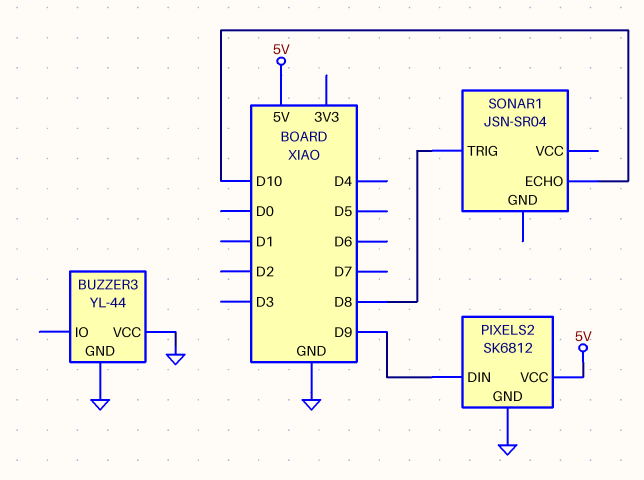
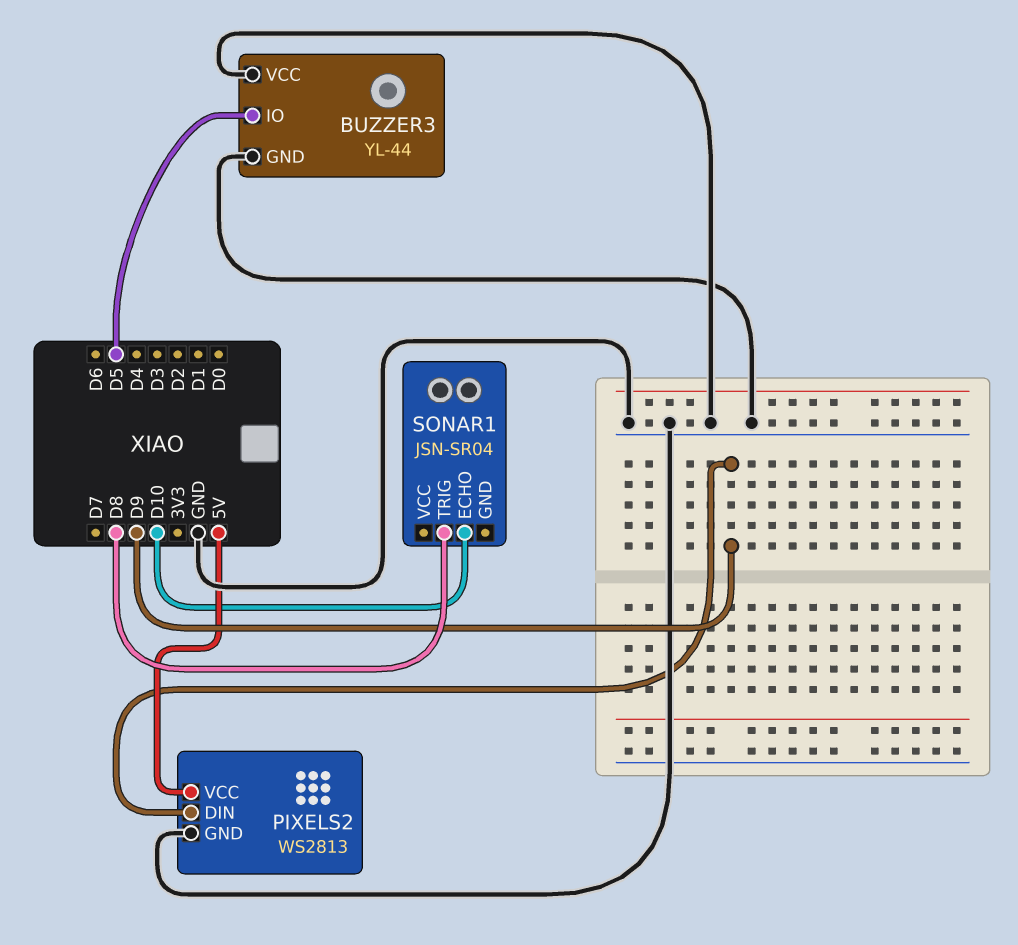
BUZZER3 pin IO: none -> D5
PIXELS2: SK6812 -> WS2813

